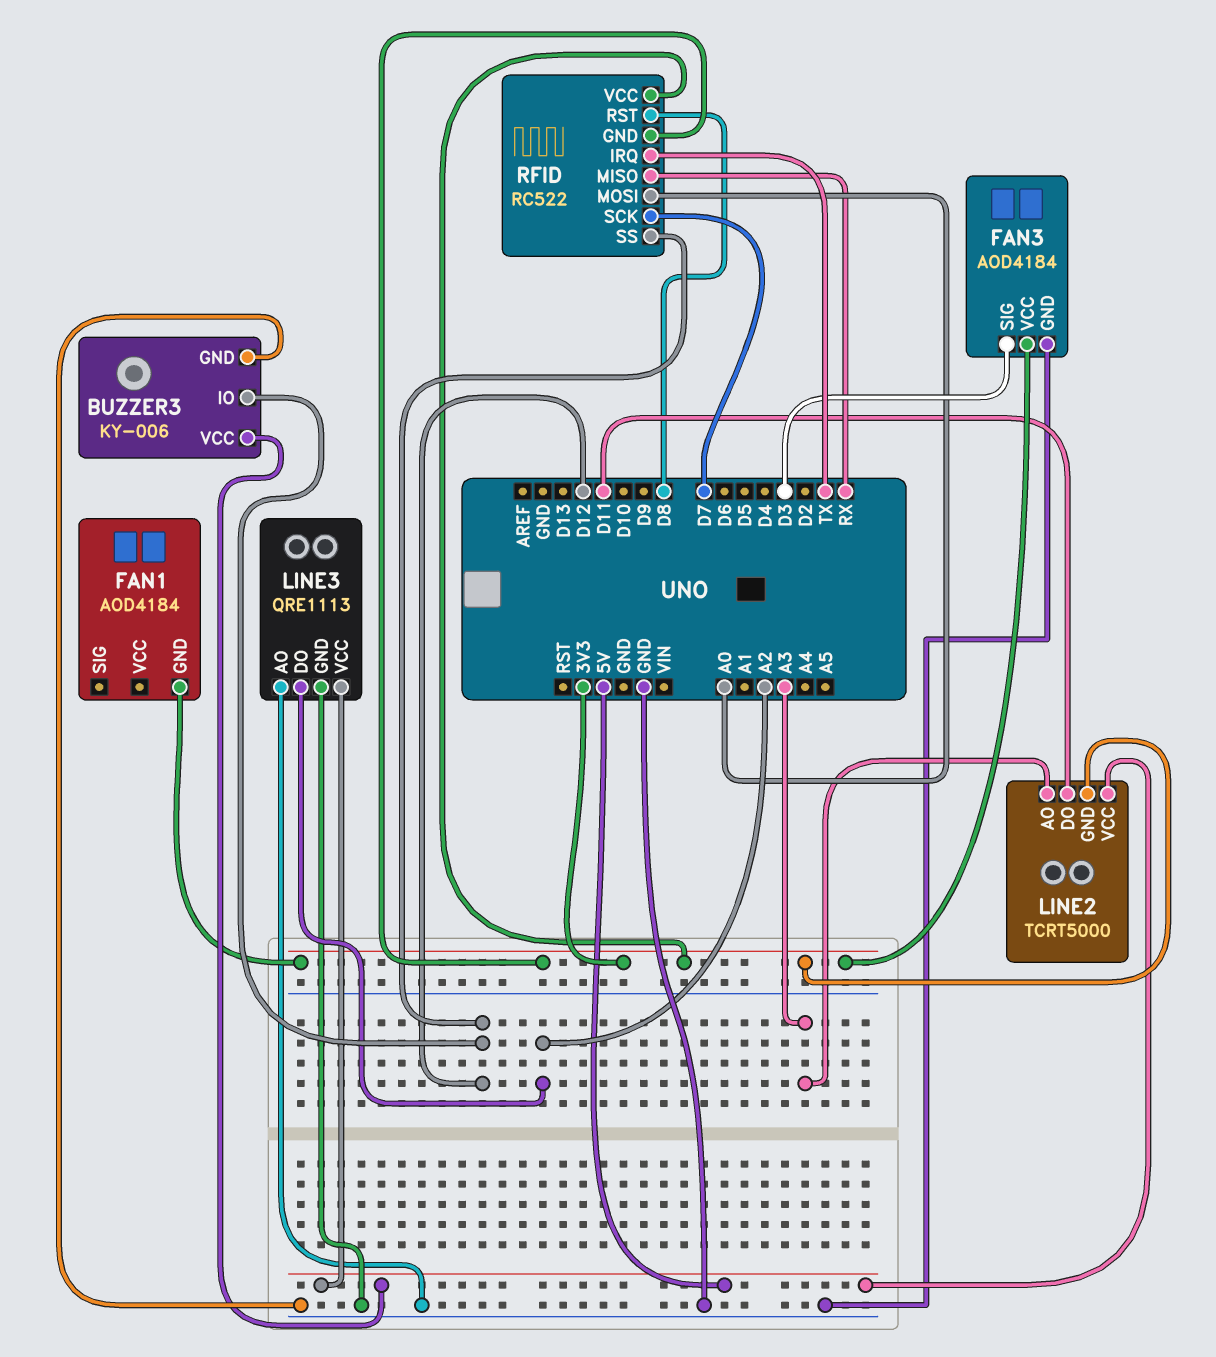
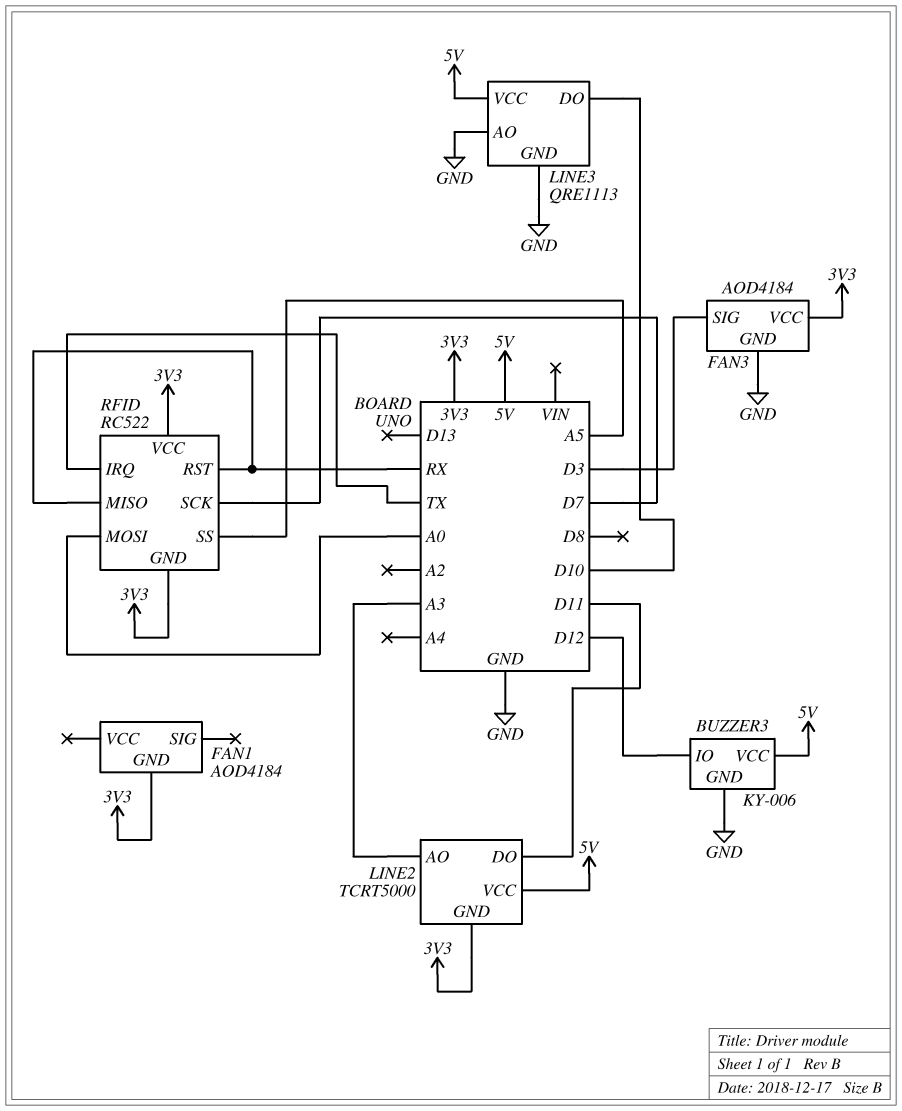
LINE3 pin DO: A2 -> D10
RFID pin RST: D8 -> RX
RFID pin SS: D12 -> A5

